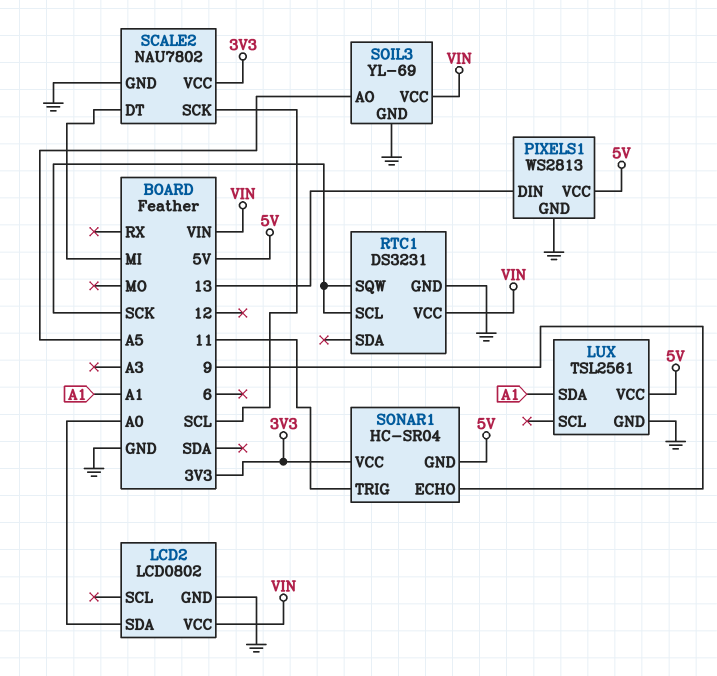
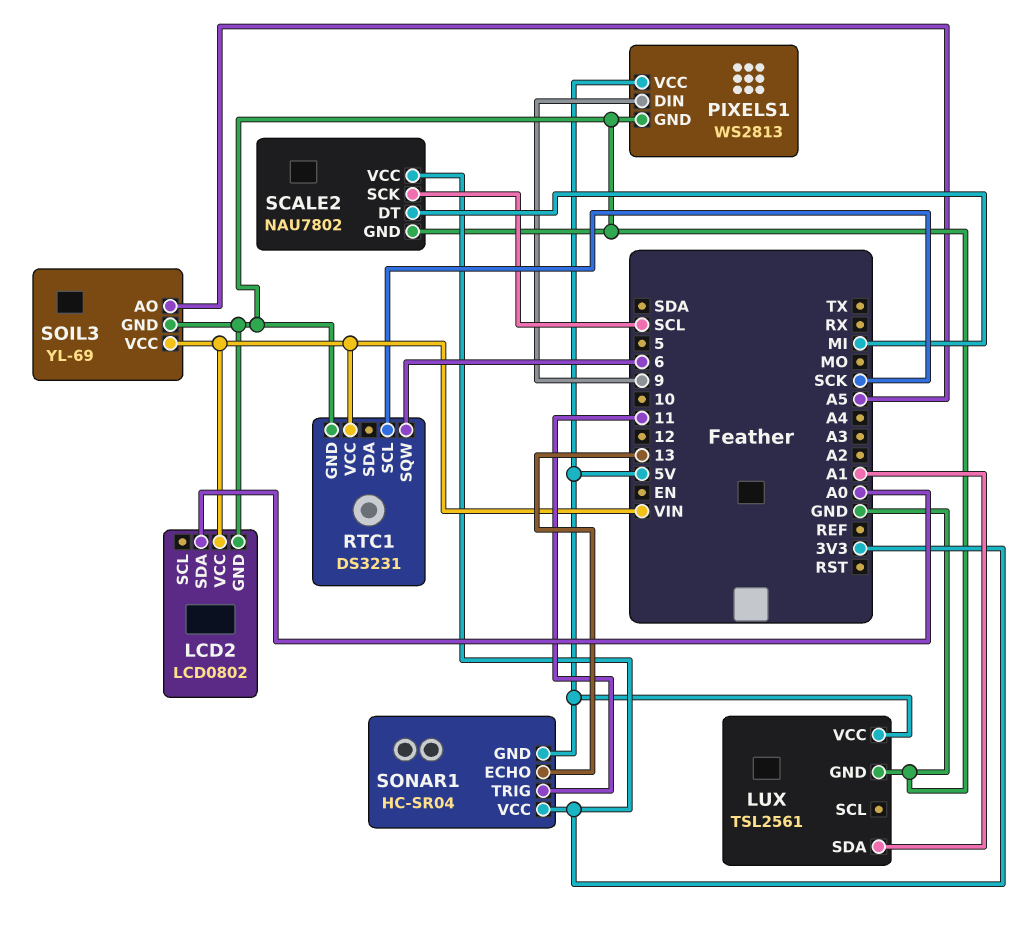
PIXELS1 pin DIN: 13 -> 9
RTC1 pin SQW: SCK -> 6
SONAR1 pin ECHO: 9 -> 13

